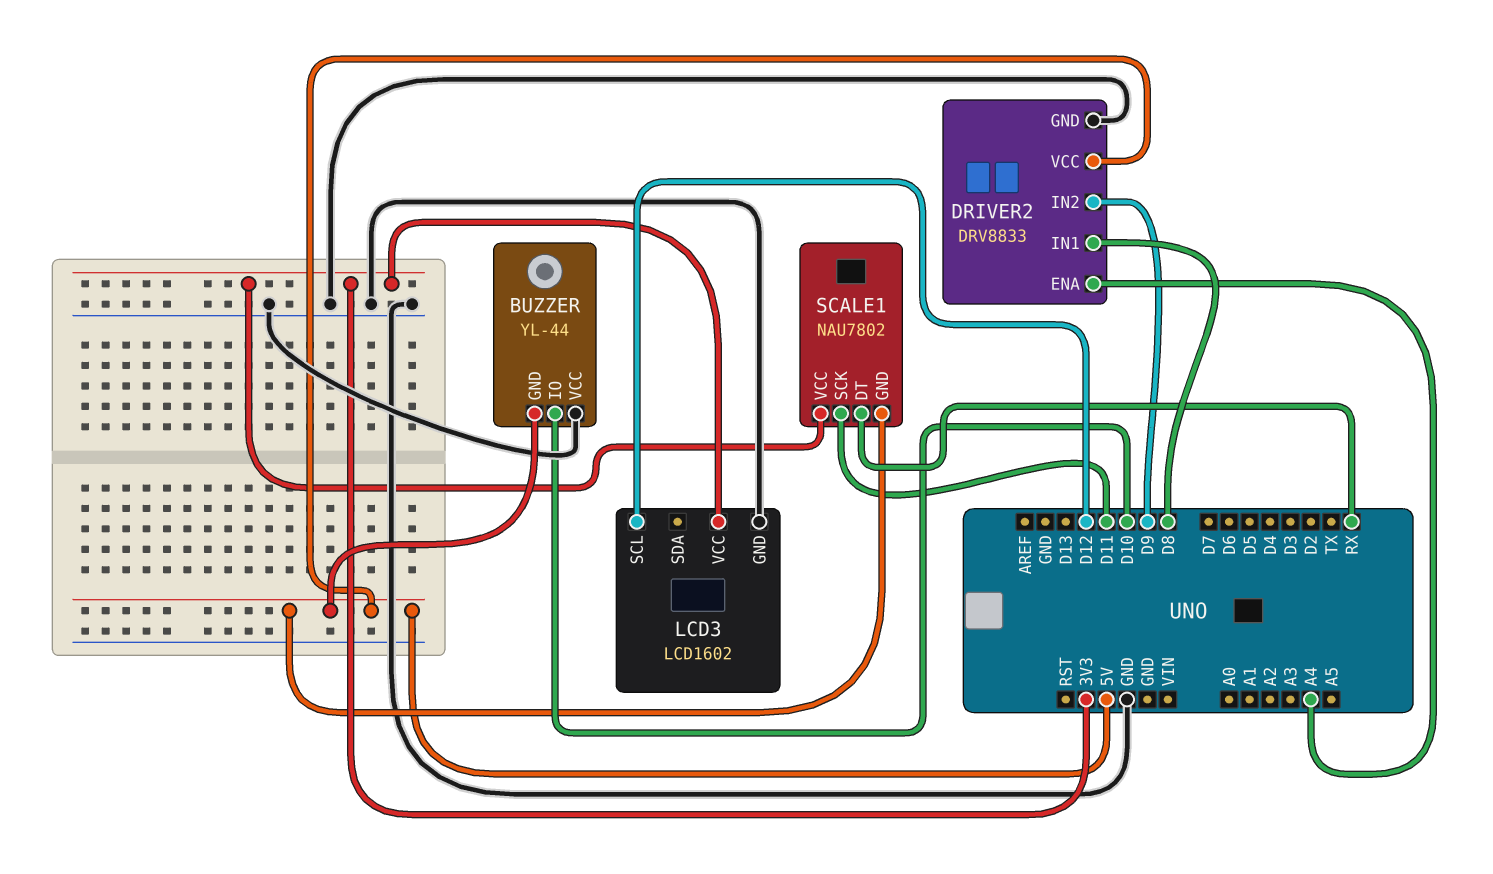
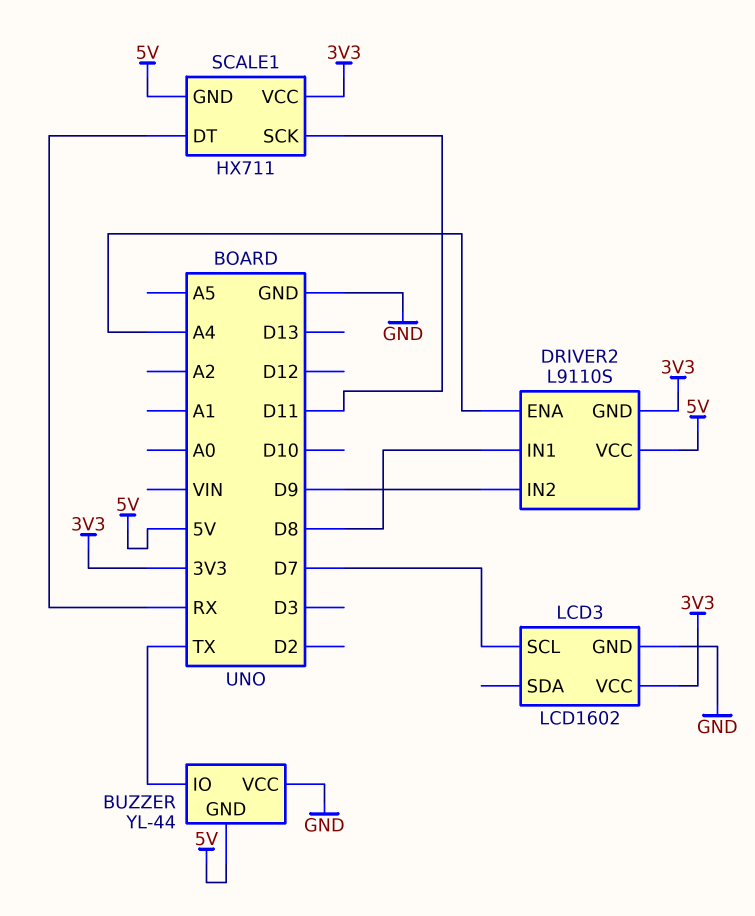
BUZZER pin IO: D10 -> TX
DRIVER2: DRV8833 -> L9110S
DRIVER2 pin GND: GND -> 3V3
LCD3 pin SCL: D12 -> D7
SCALE1: NAU7802 -> HX711

